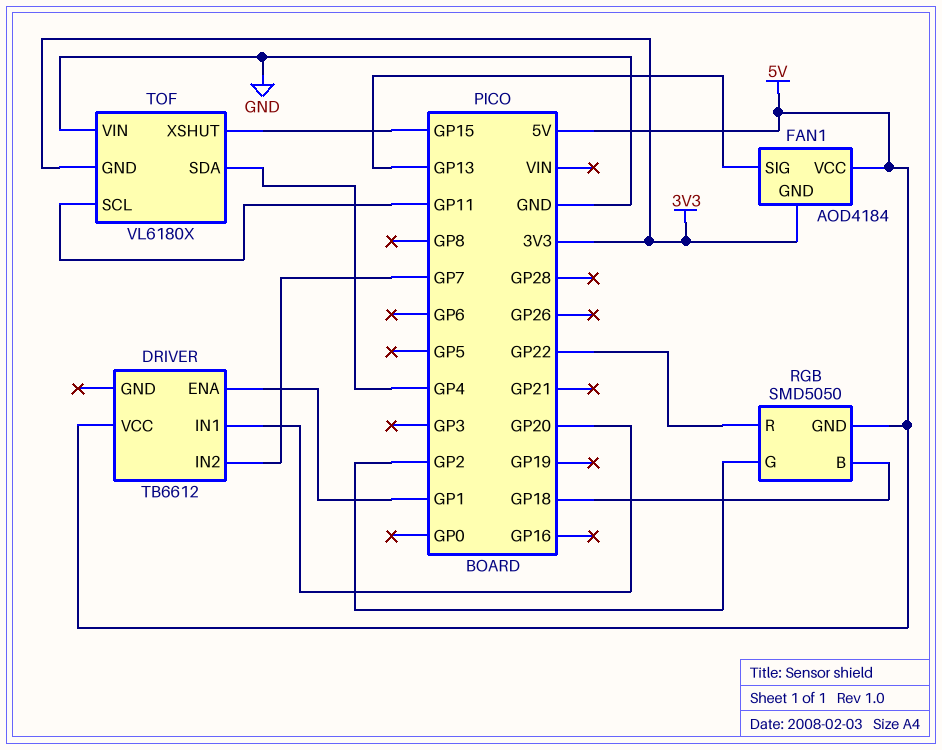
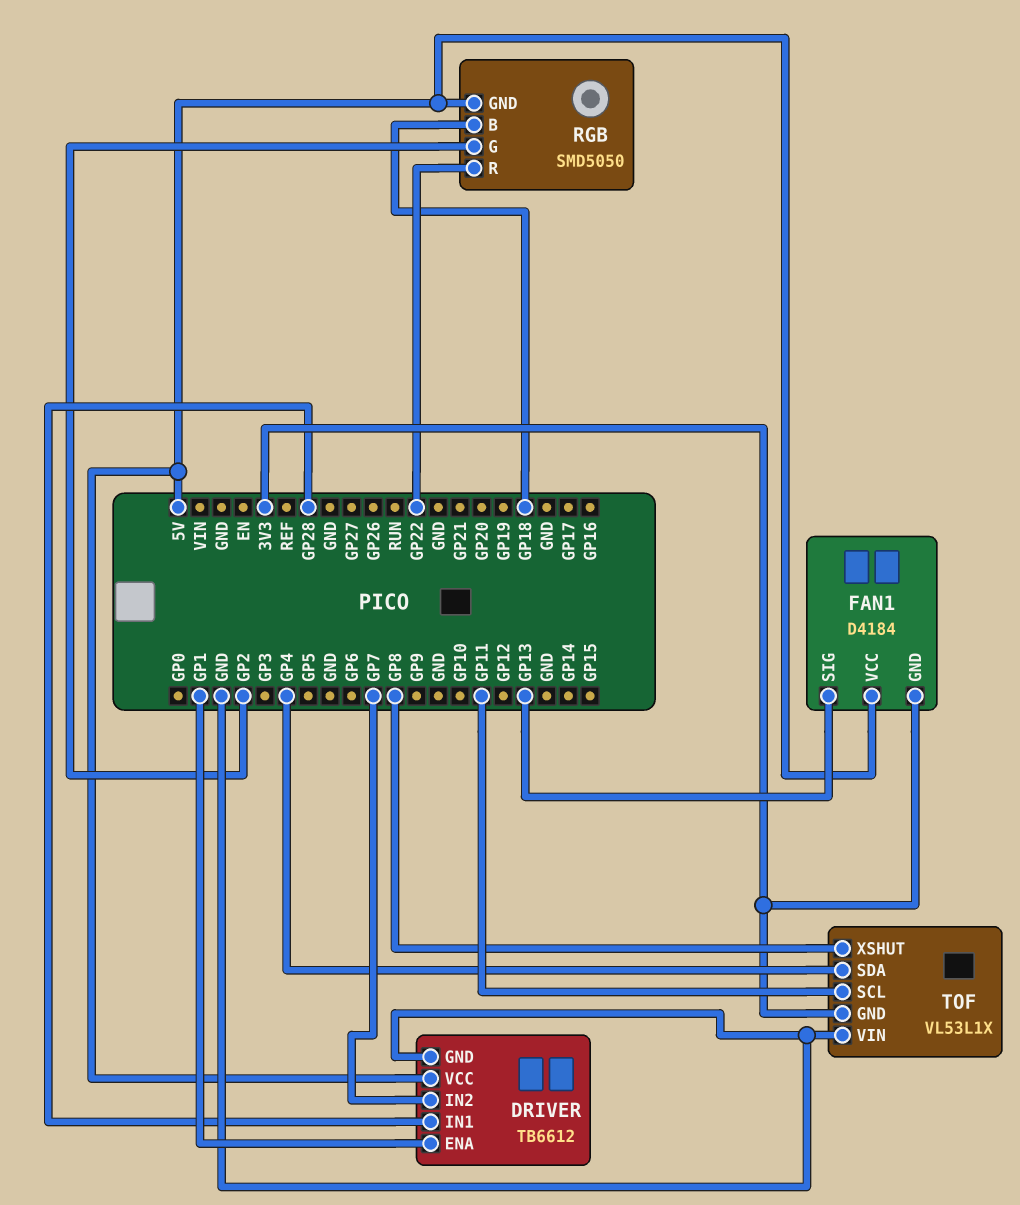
DRIVER pin GND: none -> GND
DRIVER pin IN1: GP20 -> GP28
FAN1: AOD4184 -> D4184
TOF: VL6180X -> VL53L1X
TOF pin XSHUT: GP15 -> GP8

